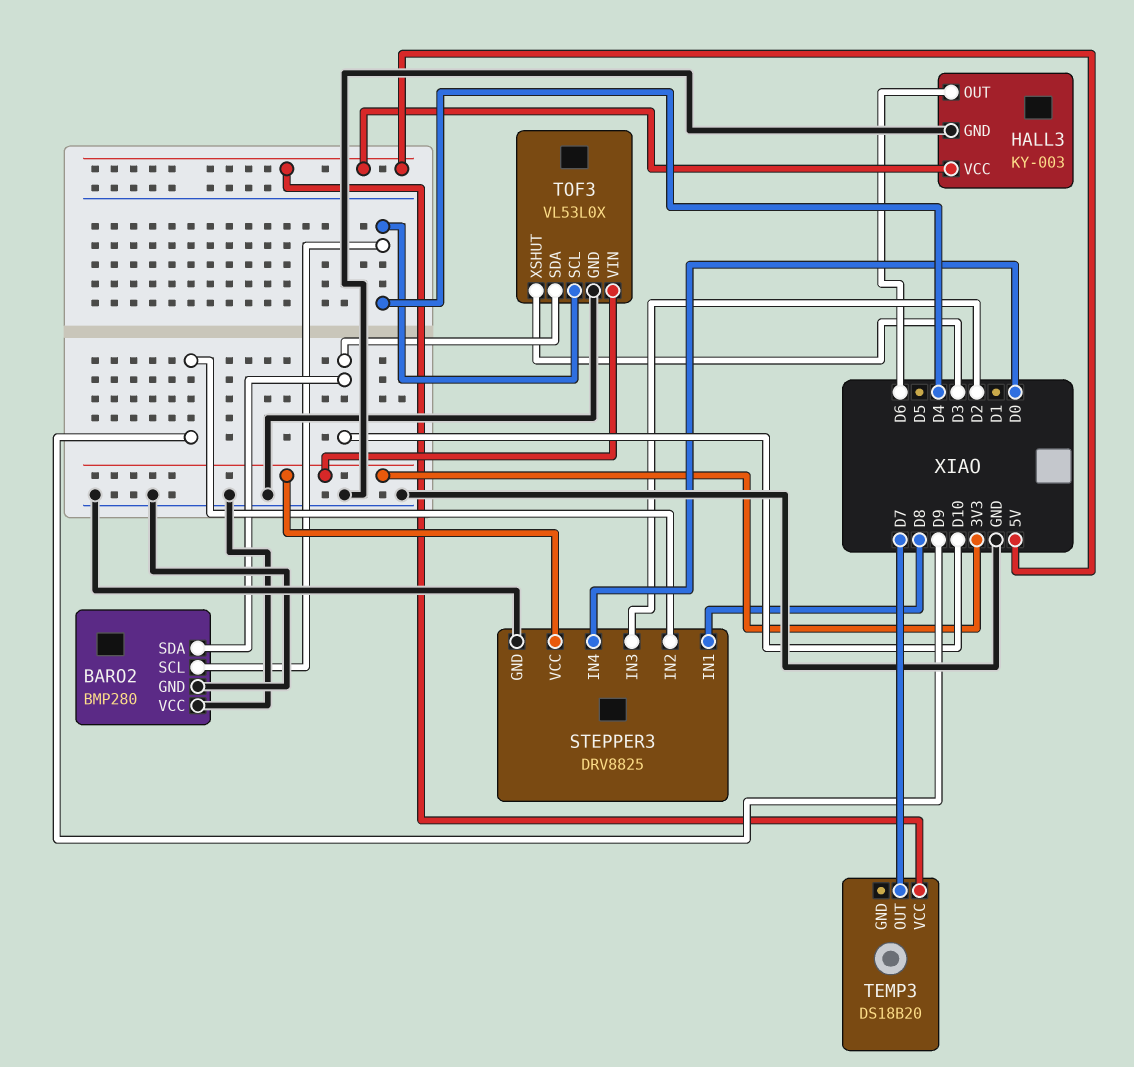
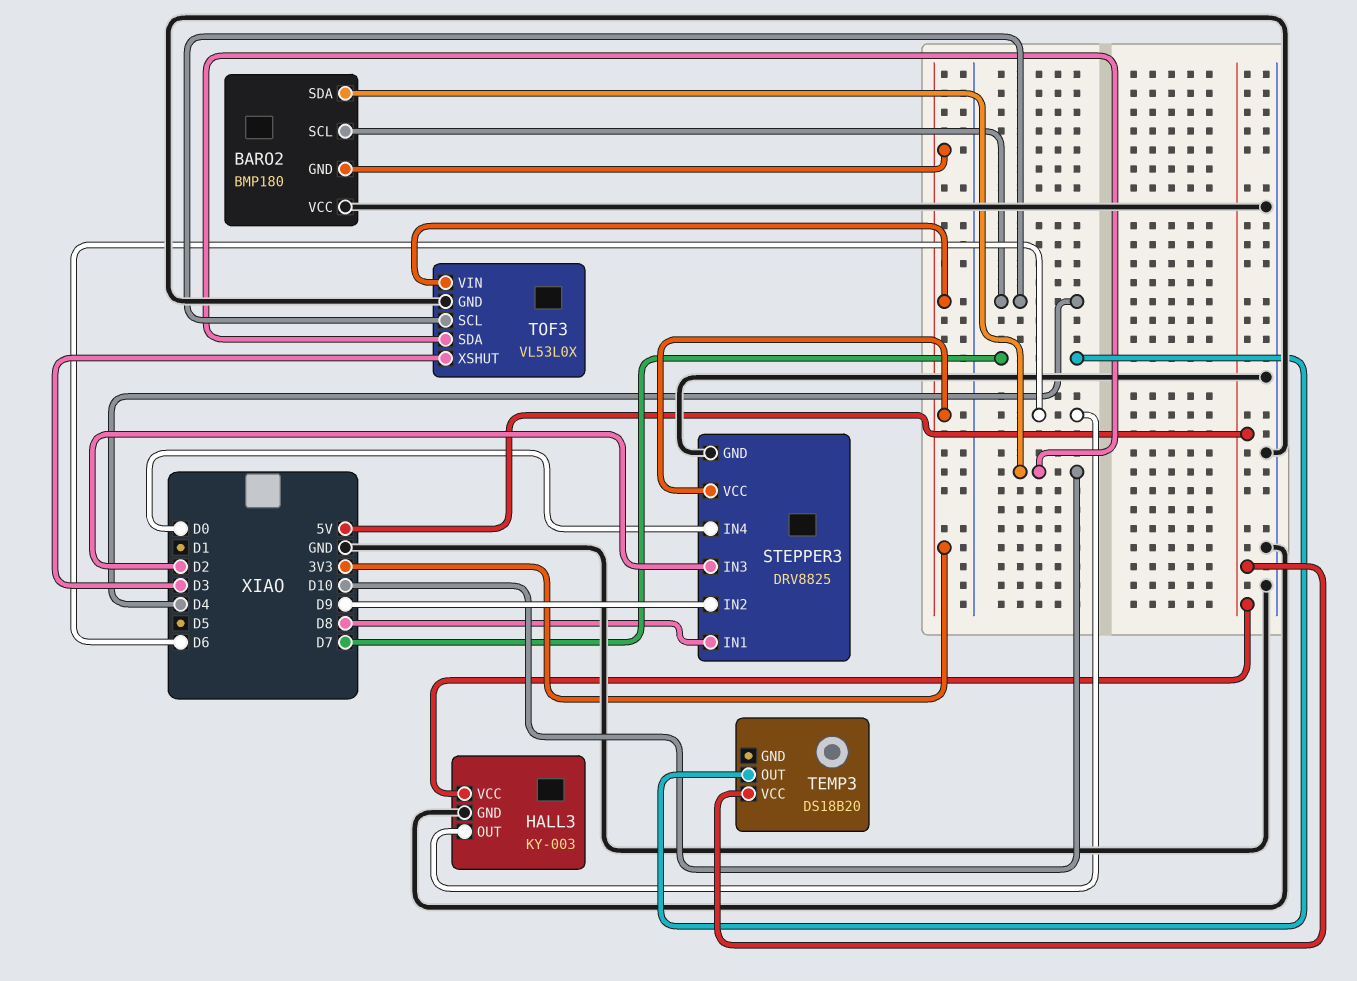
BARO2: BMP280 -> BMP180
BARO2 pin GND: GND -> 3V3

